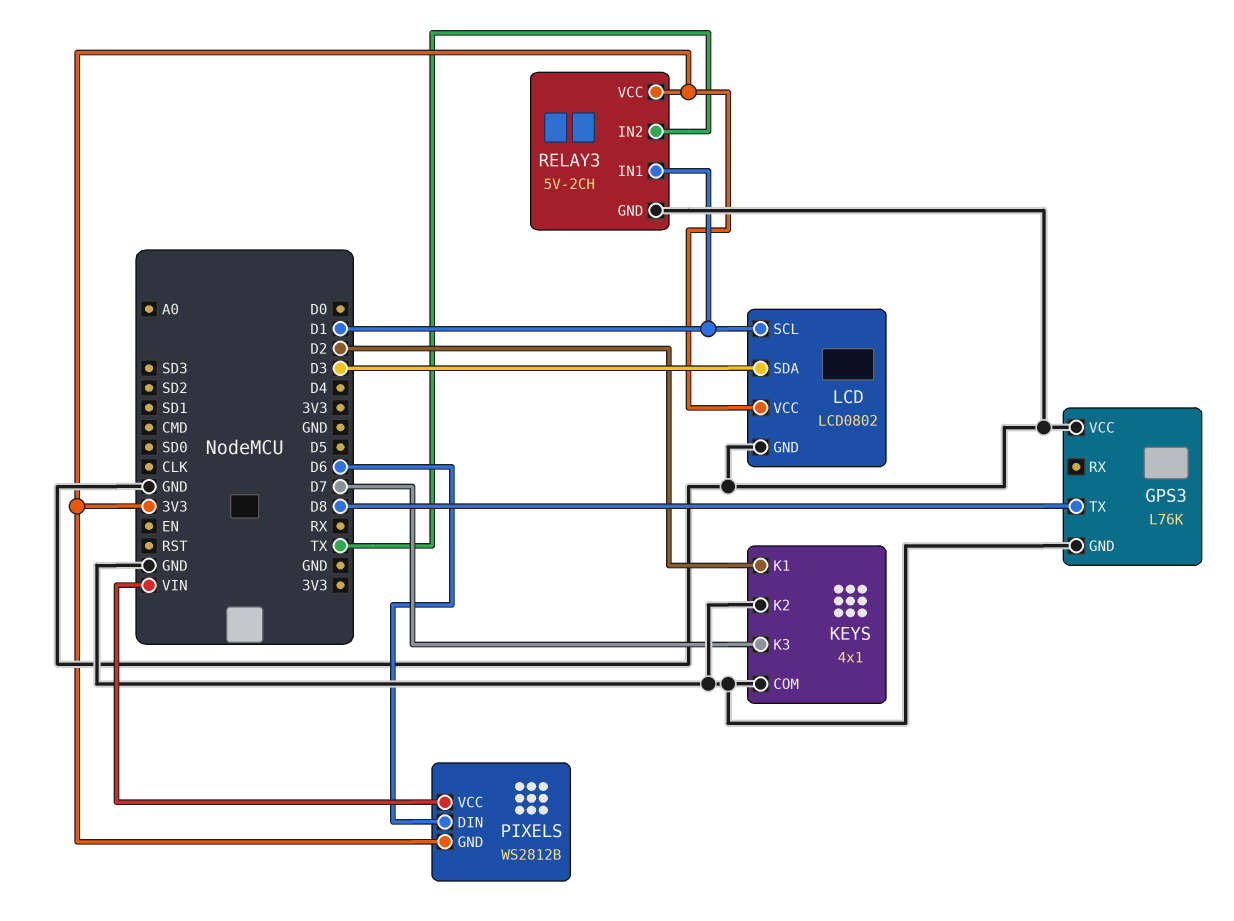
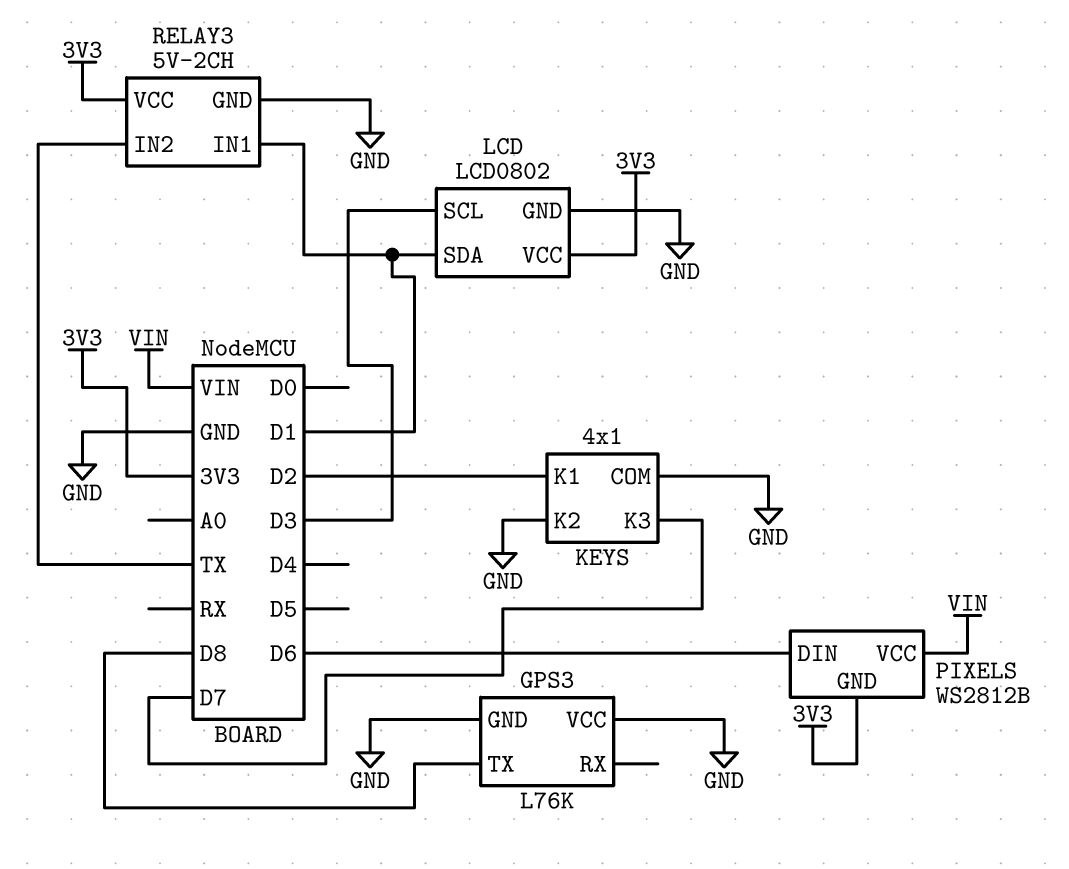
LCD pin SCL: D1 -> D3
LCD pin SDA: D3 -> D1

